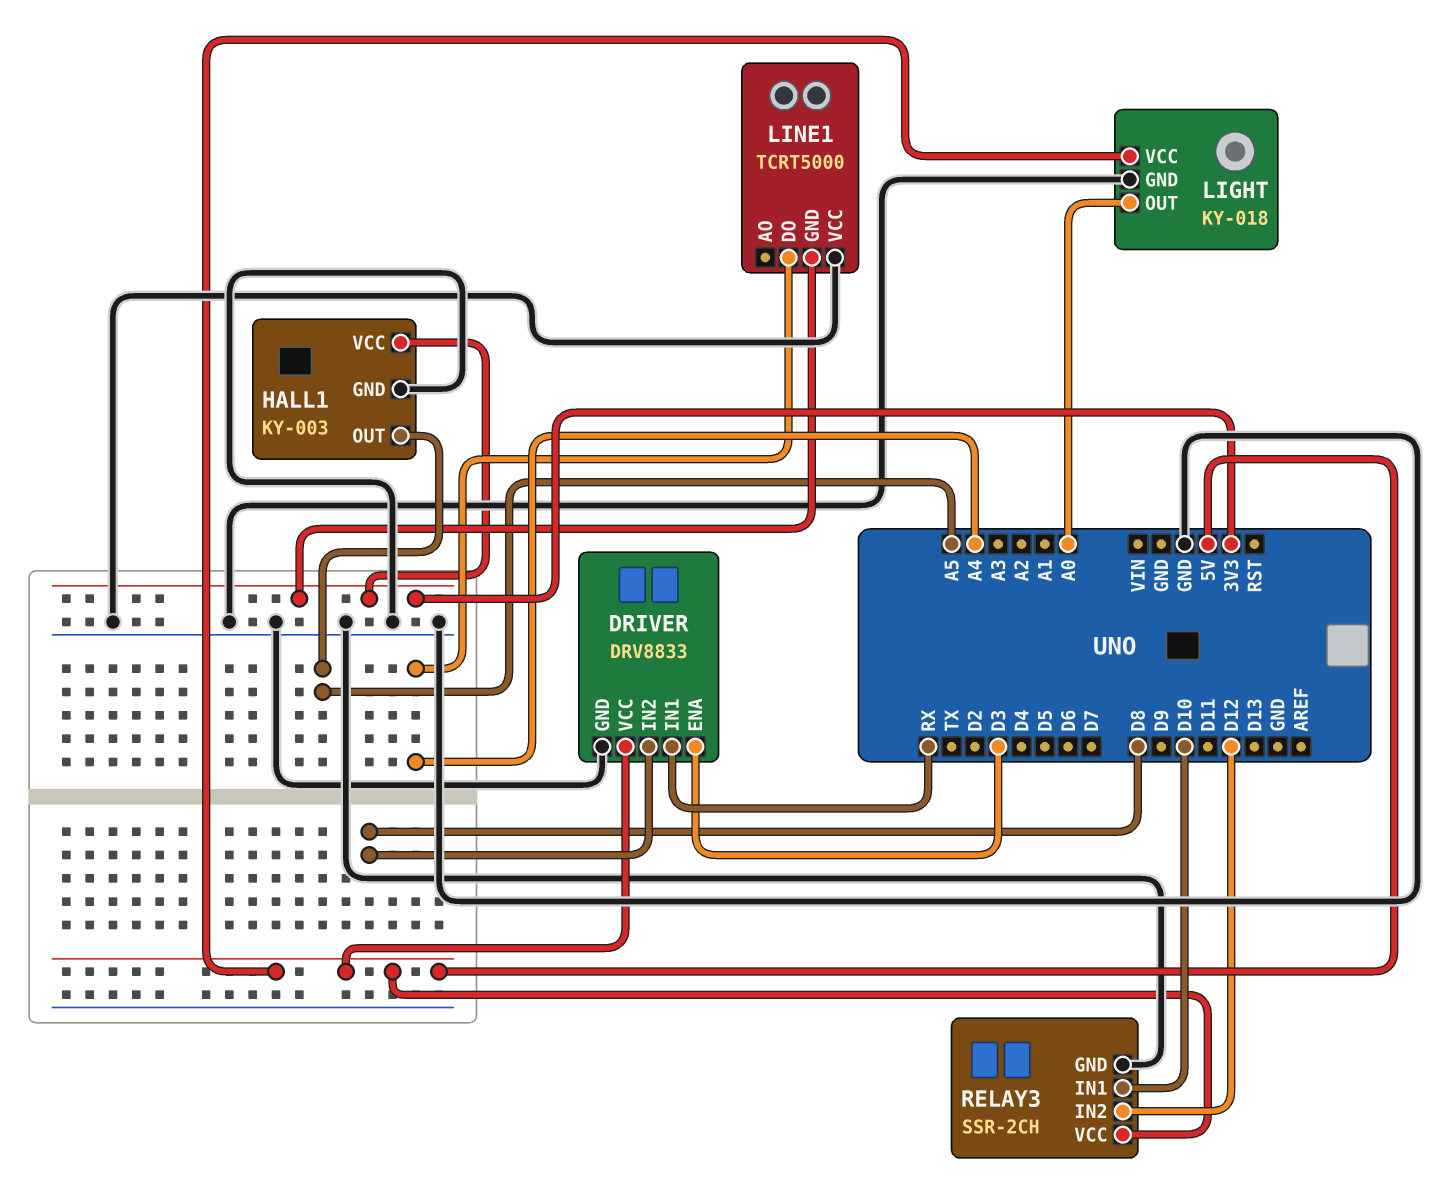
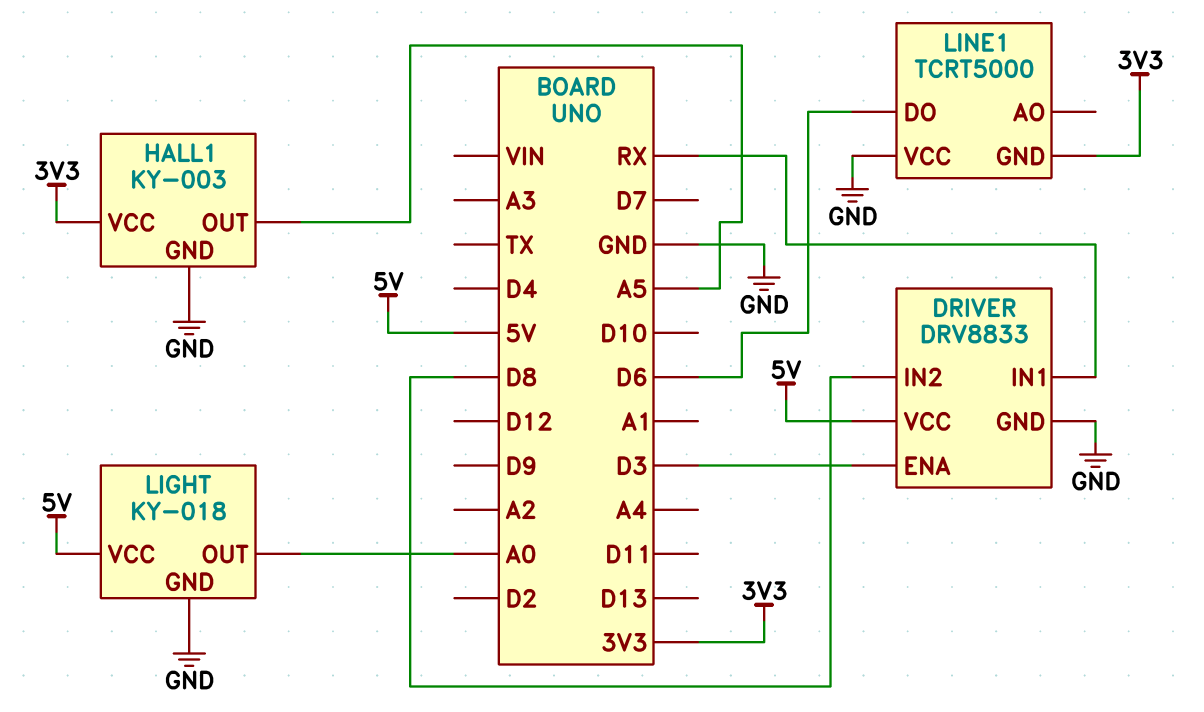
LINE1 pin DO: A4 -> D6
RELAY3: SSR-2CH -> none
RELAY3 pin GND: GND -> none
RELAY3 pin IN1: D10 -> none
RELAY3 pin IN2: D12 -> none
RELAY3 pin VCC: 5V -> none

